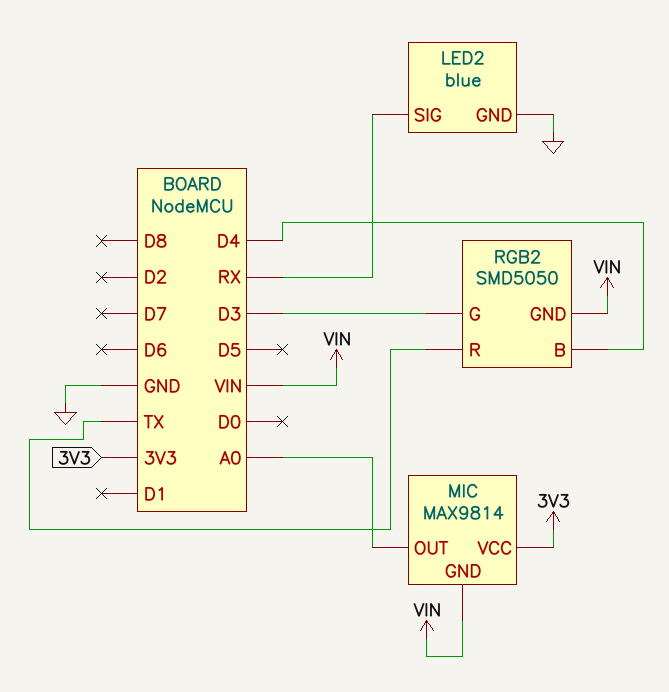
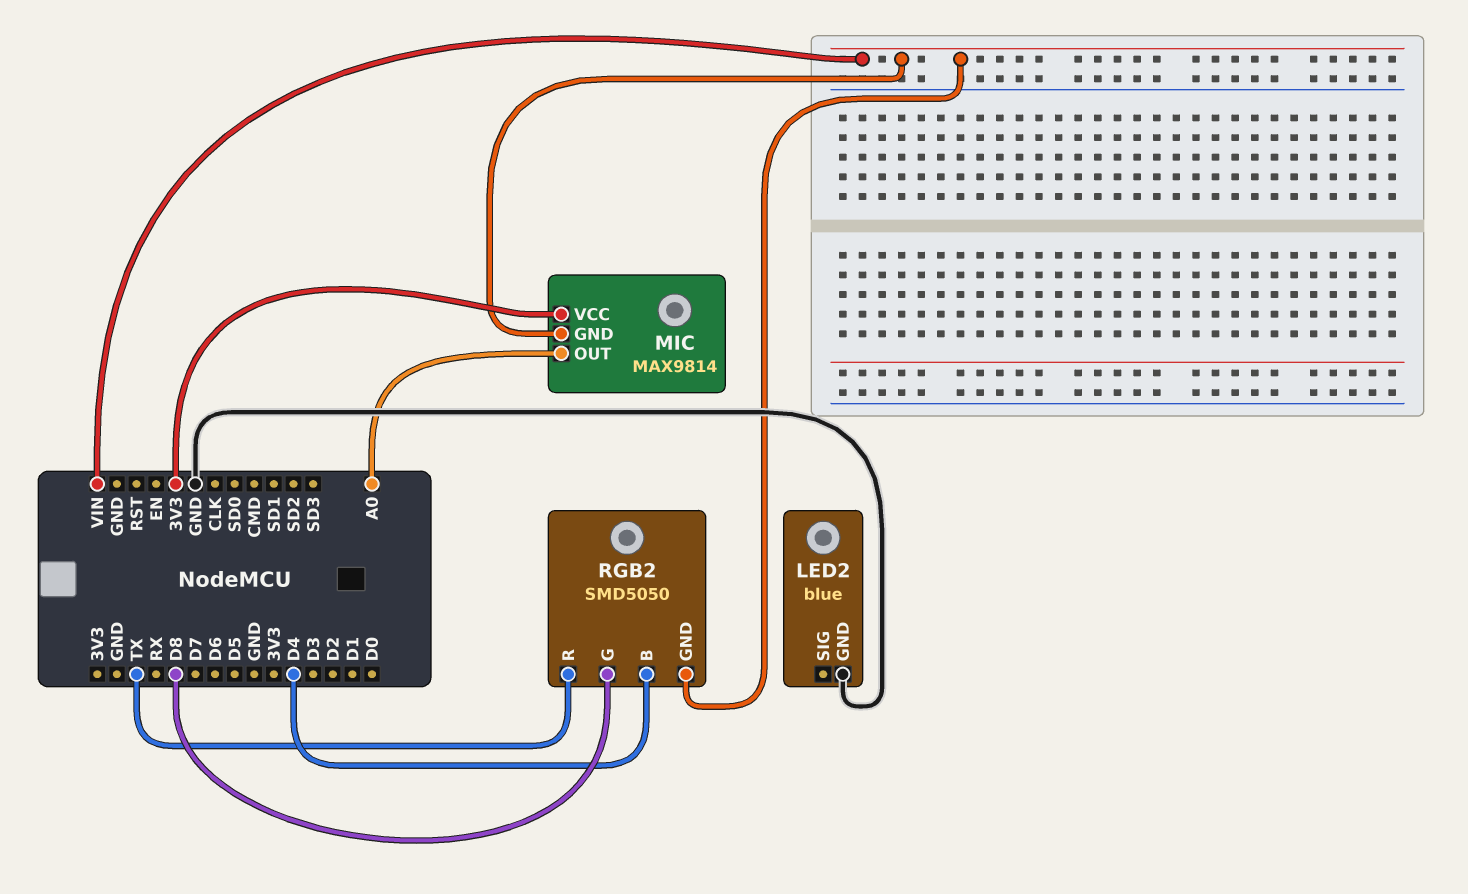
LED2 pin SIG: RX -> none
RGB2 pin G: D3 -> D8

